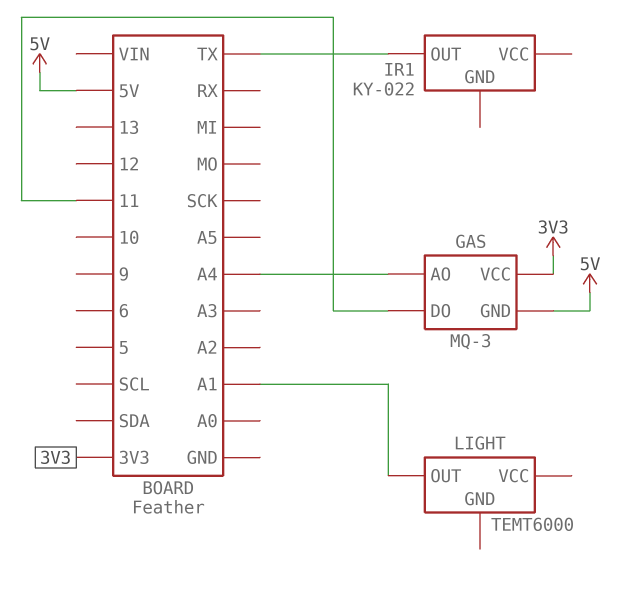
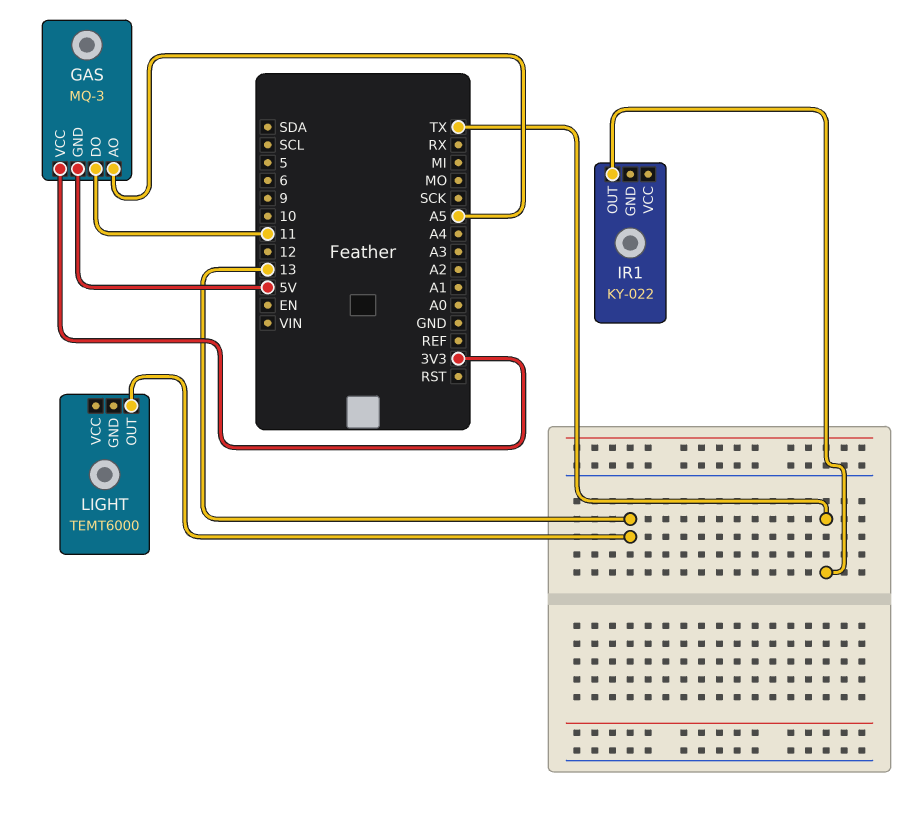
GAS pin AO: A4 -> A5
LIGHT pin OUT: A1 -> 13

